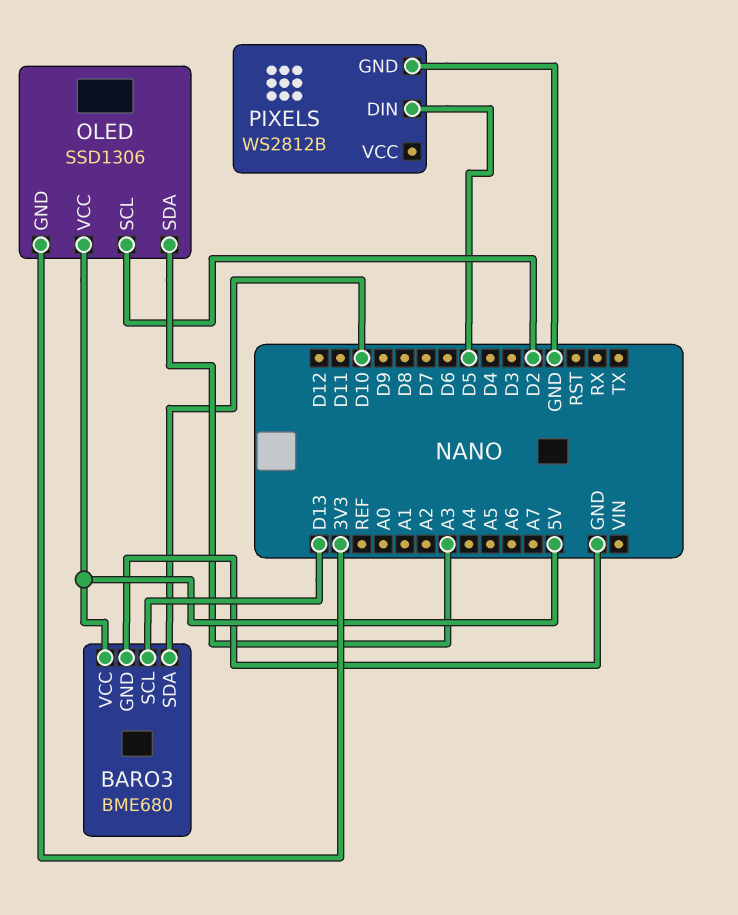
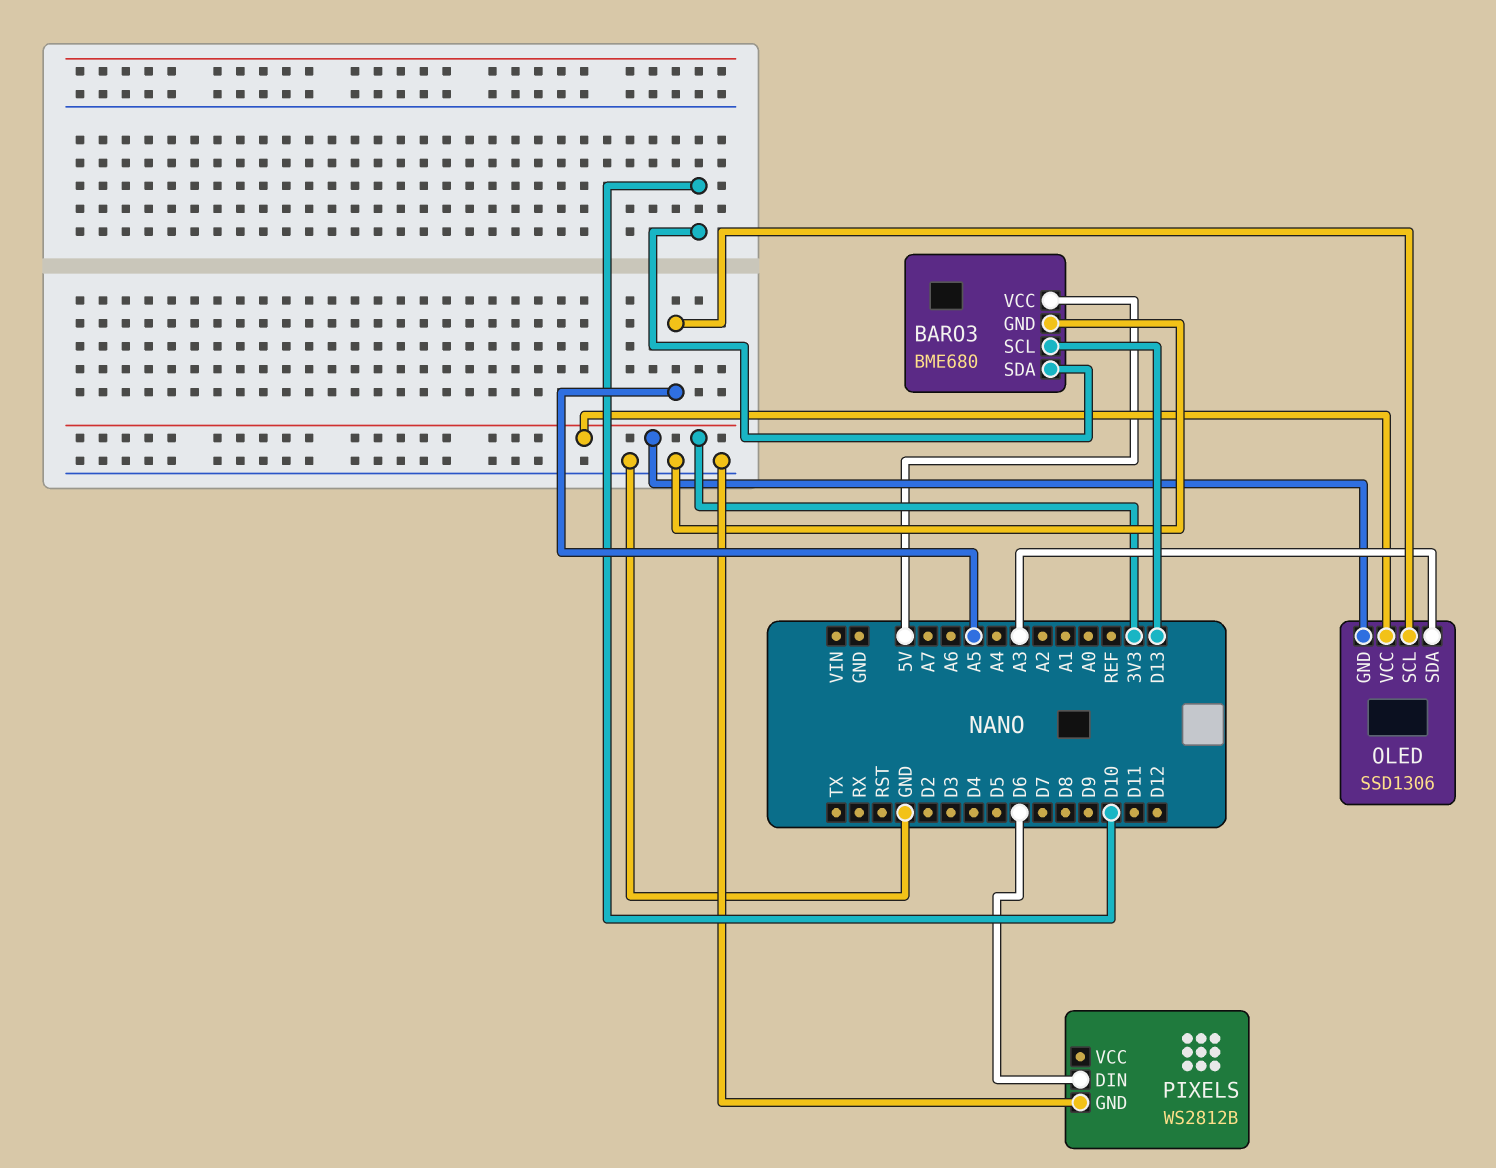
OLED pin SCL: D2 -> A5
OLED pin VCC: 5V -> 3V3
PIXELS pin DIN: D5 -> D6

